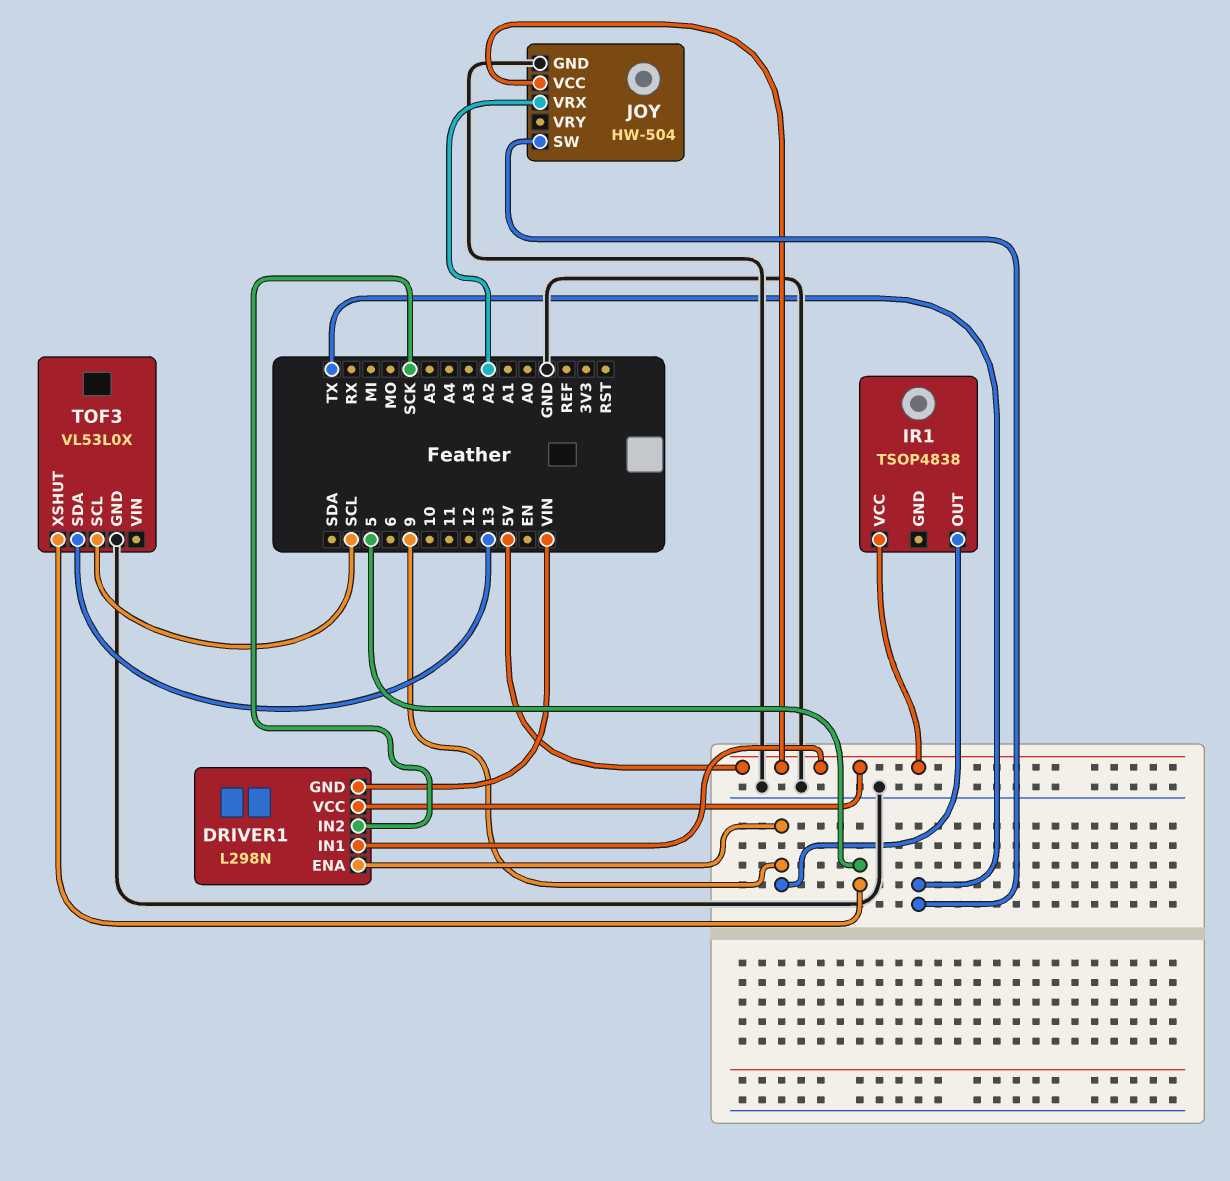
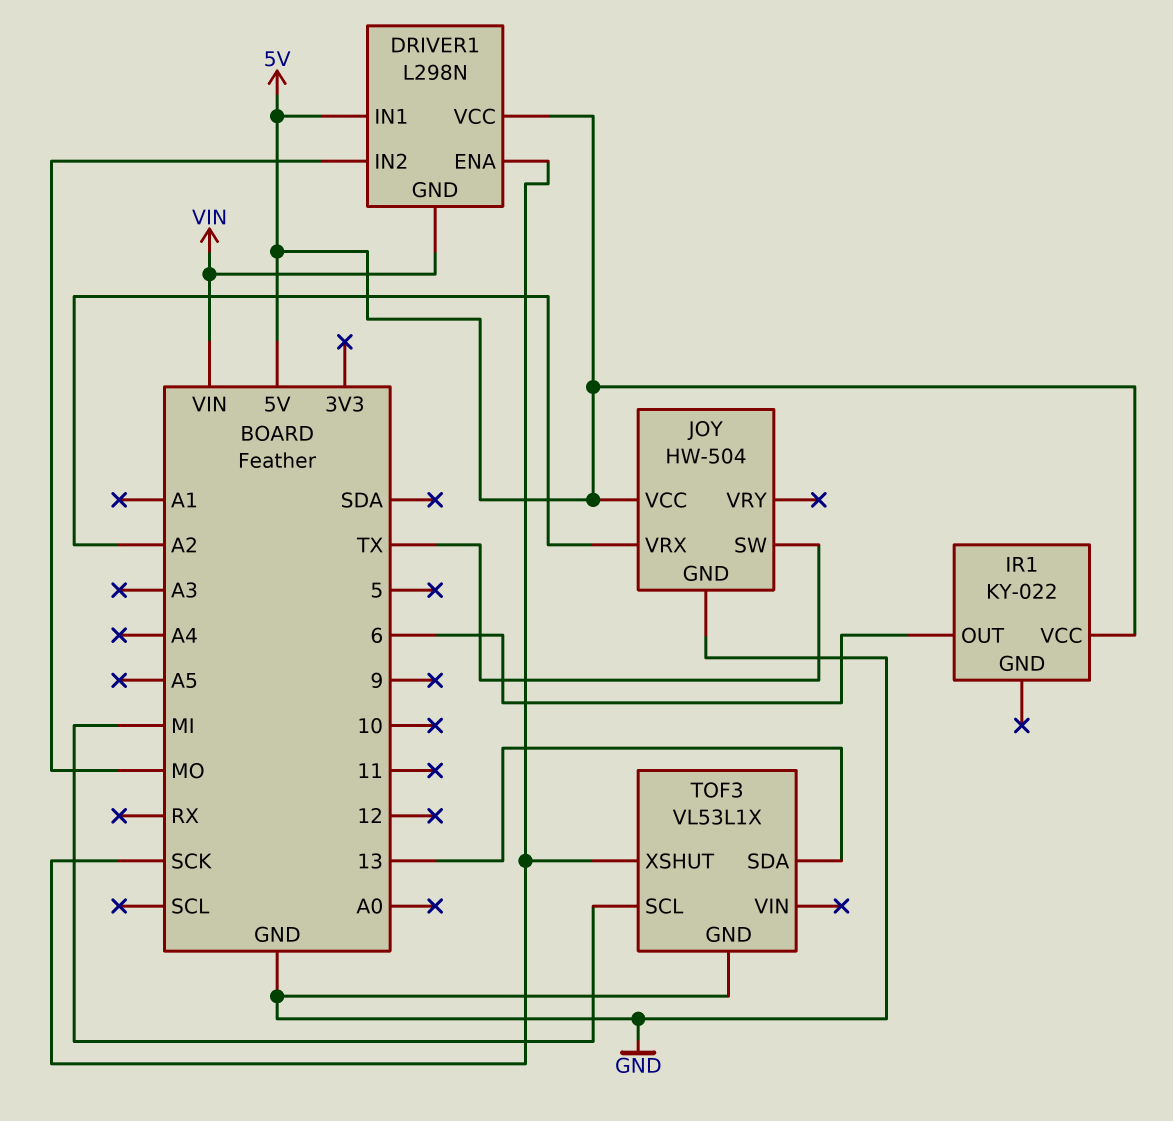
DRIVER1 pin ENA: 9 -> SCK
DRIVER1 pin IN2: SCK -> MO
IR1: TSOP4838 -> KY-022
IR1 pin OUT: 9 -> 6
TOF3: VL53L0X -> VL53L1X
TOF3 pin SCL: SCL -> MI
TOF3 pin XSHUT: 5 -> SCK

